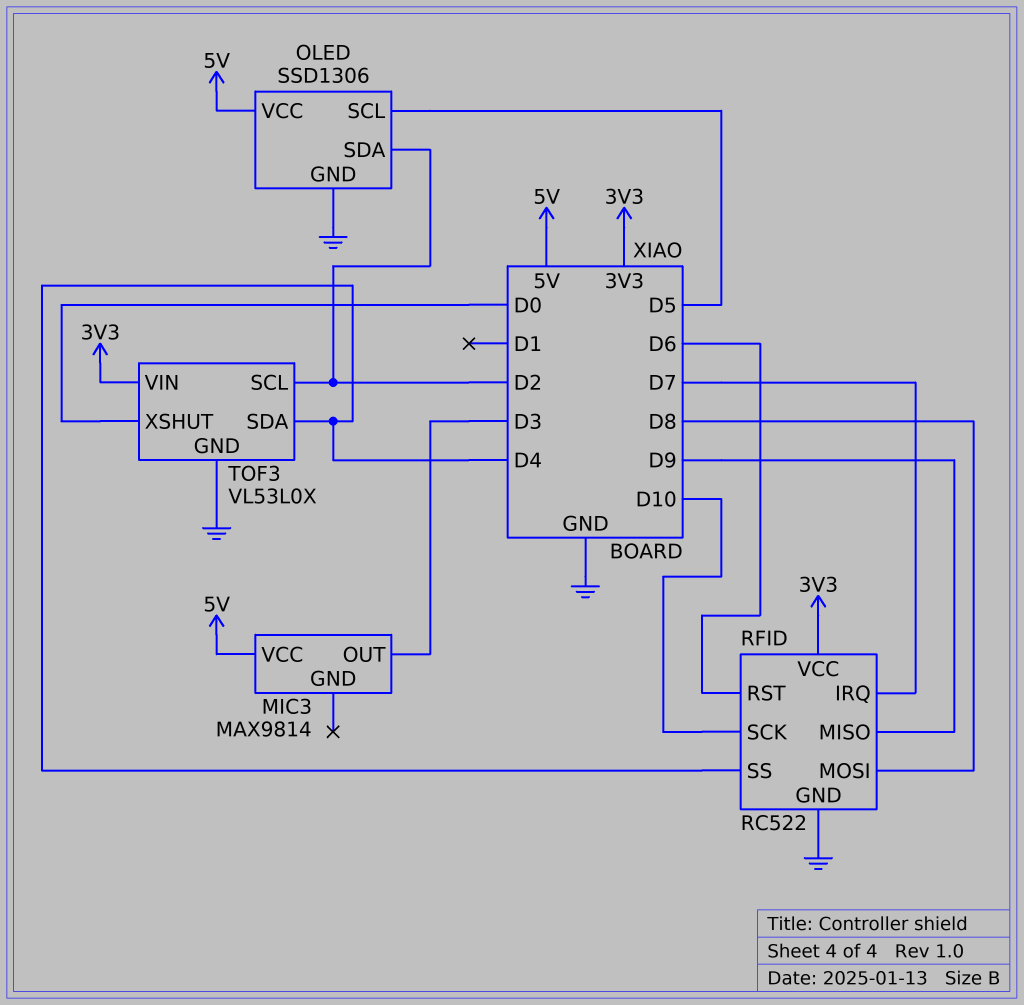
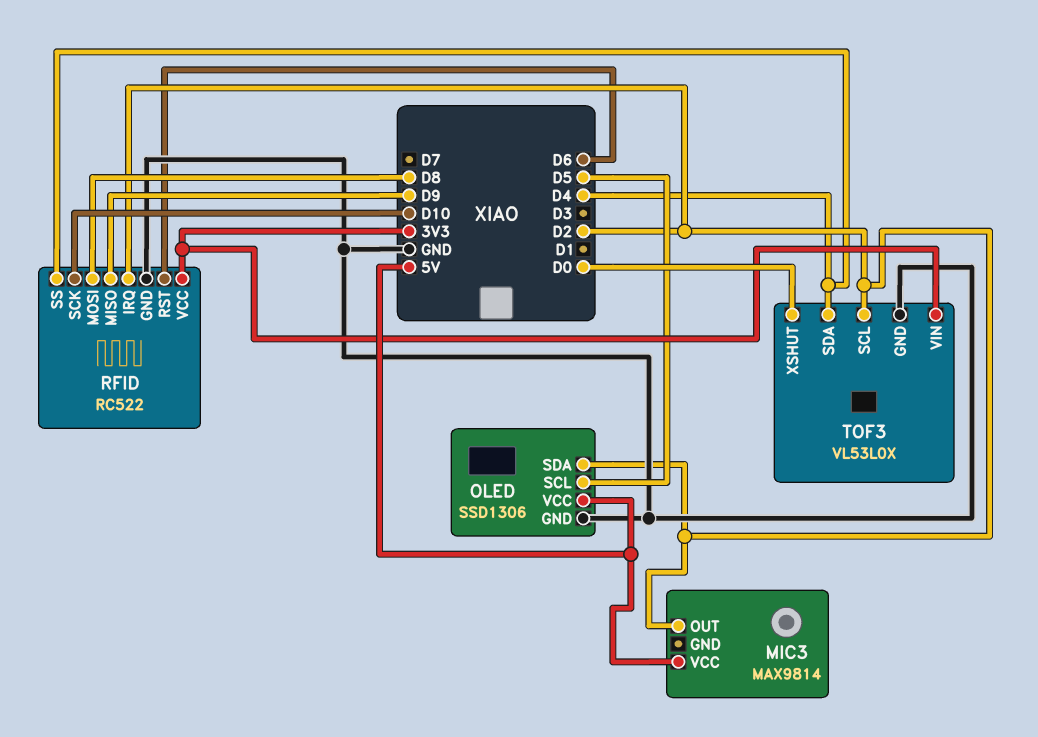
MIC3 pin OUT: D3 -> D2
RFID pin IRQ: D7 -> D2

